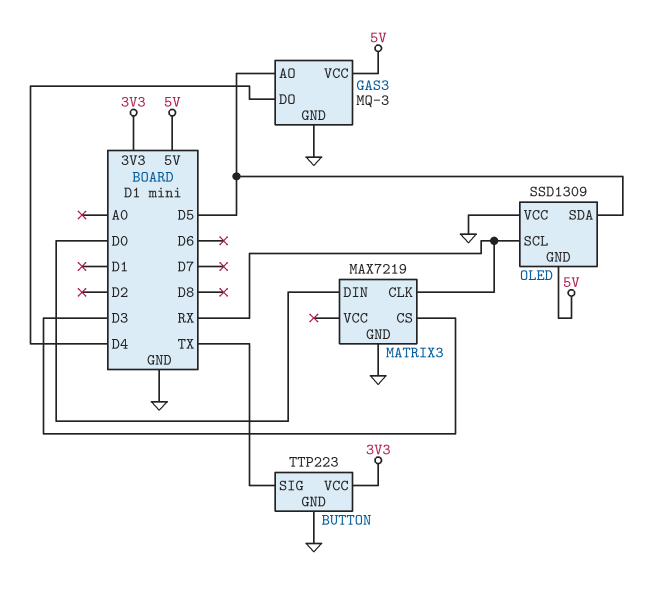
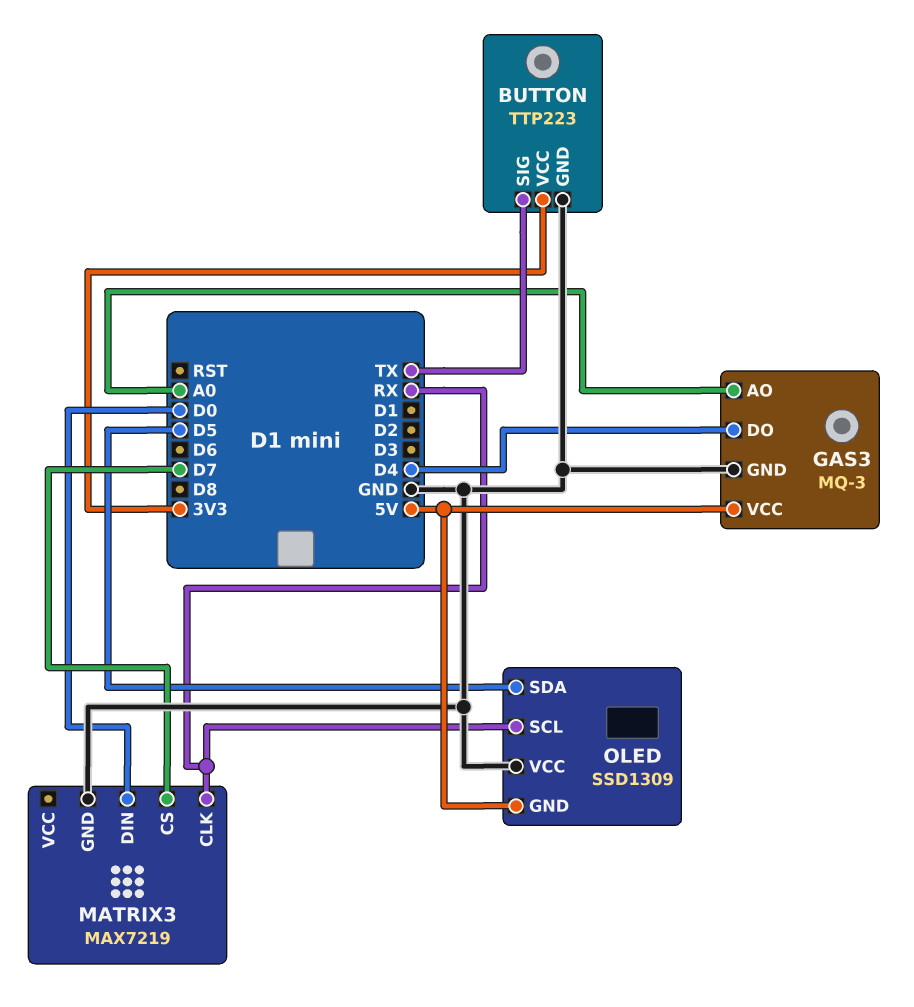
GAS3 pin AO: D5 -> A0
MATRIX3 pin CS: D3 -> D7

